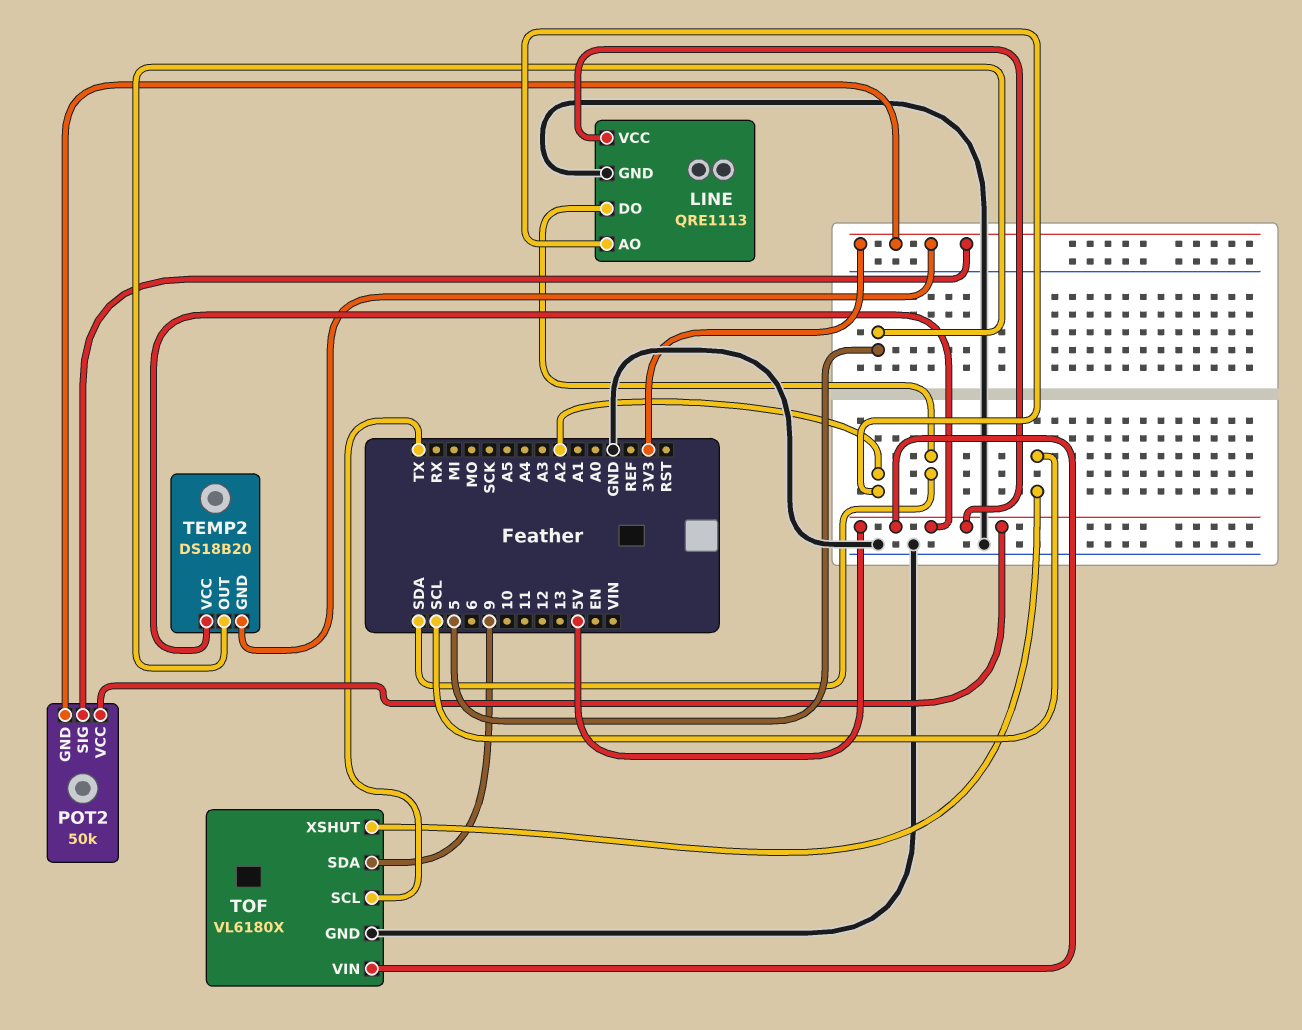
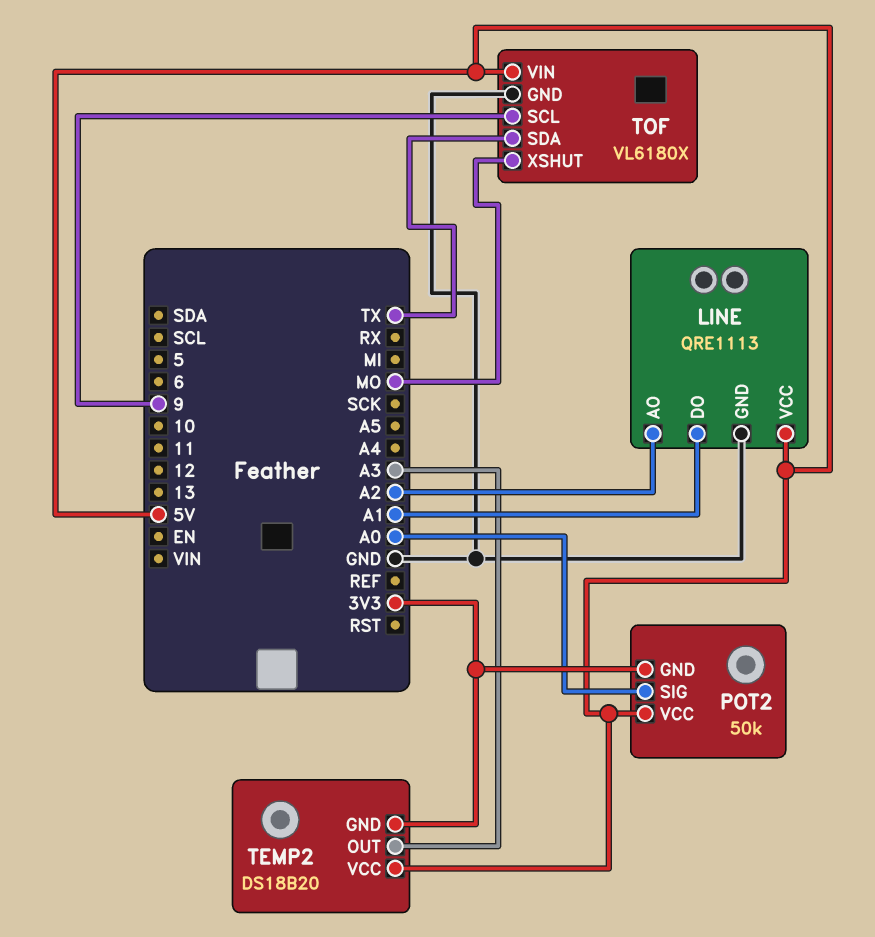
LINE pin DO: SDA -> A1
POT2 pin SIG: 3V3 -> A0
TEMP2 pin OUT: 5 -> A3
TOF pin SCL: TX -> 9
TOF pin SDA: 9 -> TX
TOF pin XSHUT: SCL -> MO

